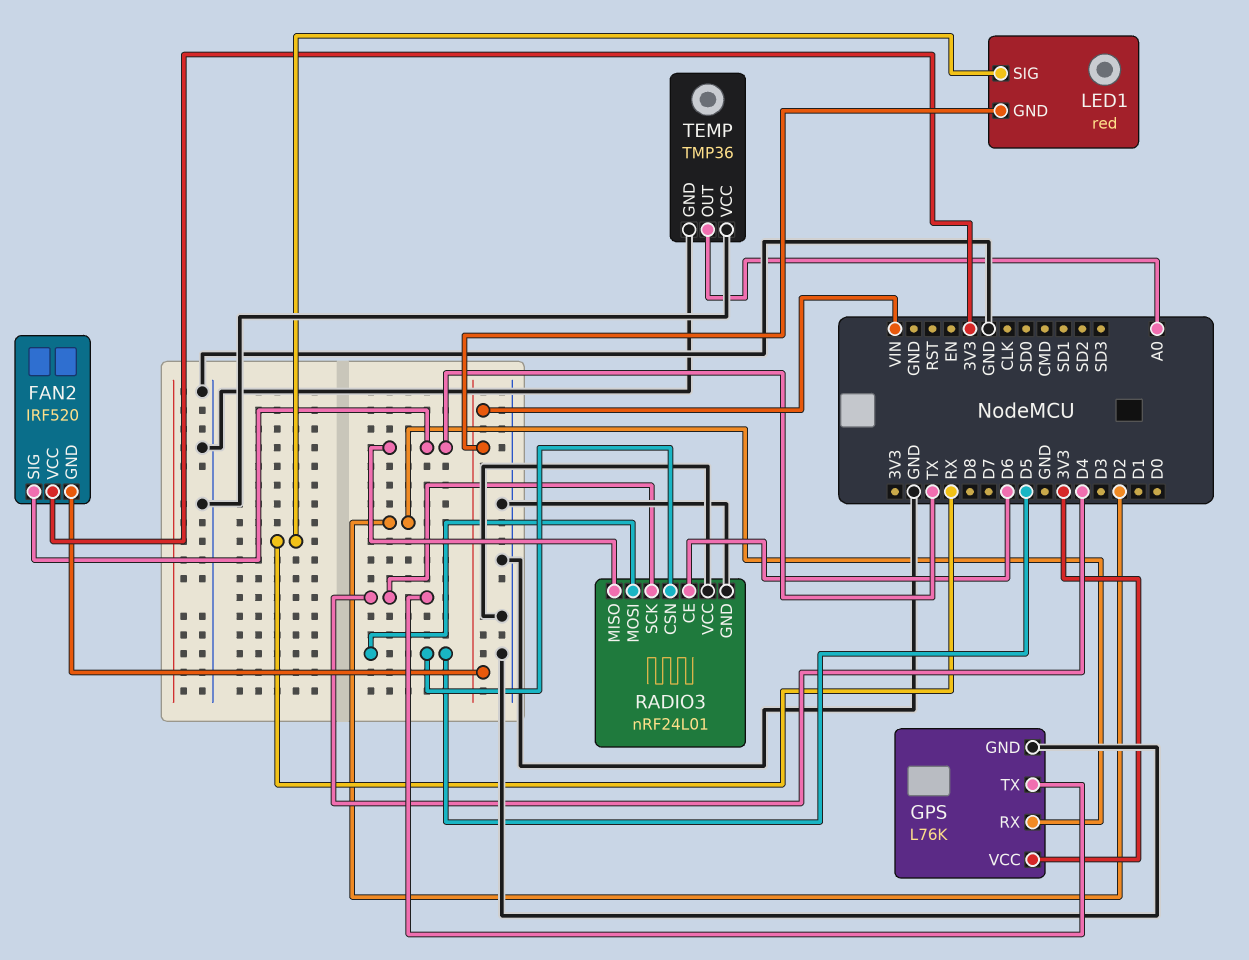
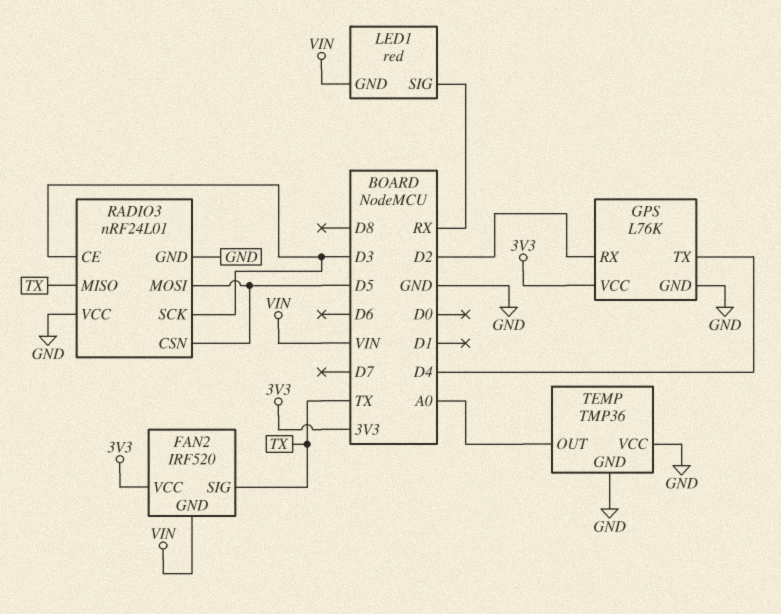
RADIO3 pin CE: D6 -> D3
RADIO3 pin SCK: D4 -> D3

